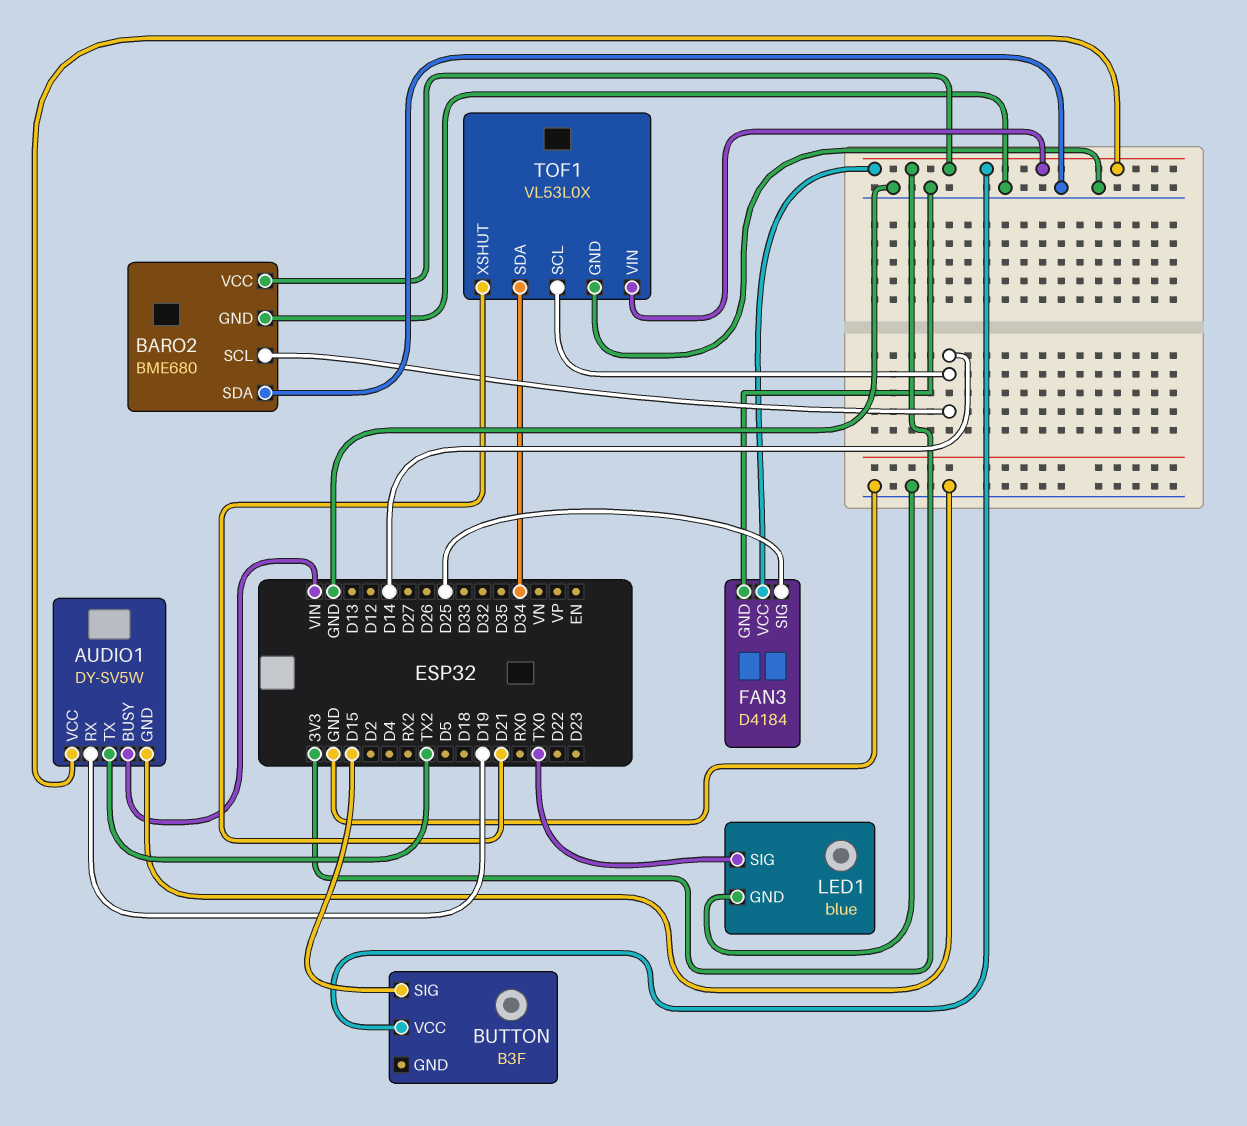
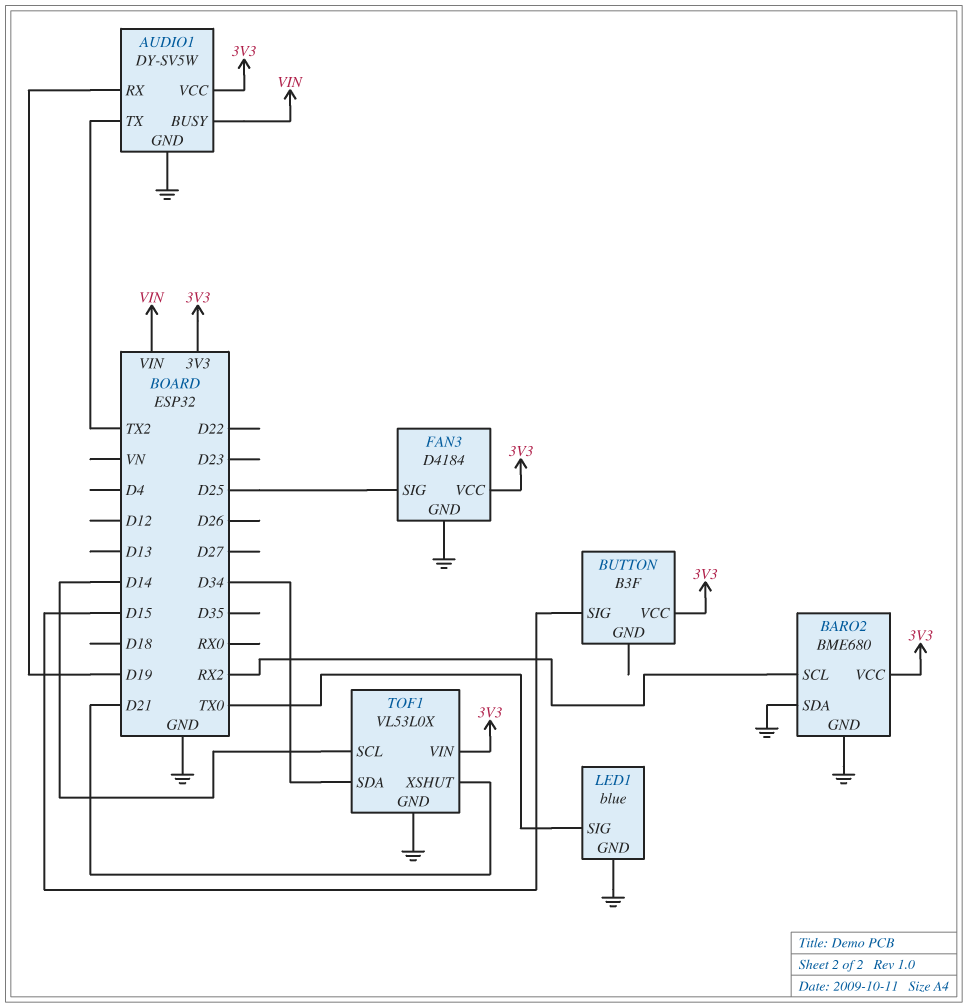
BARO2 pin SCL: D14 -> RX2

